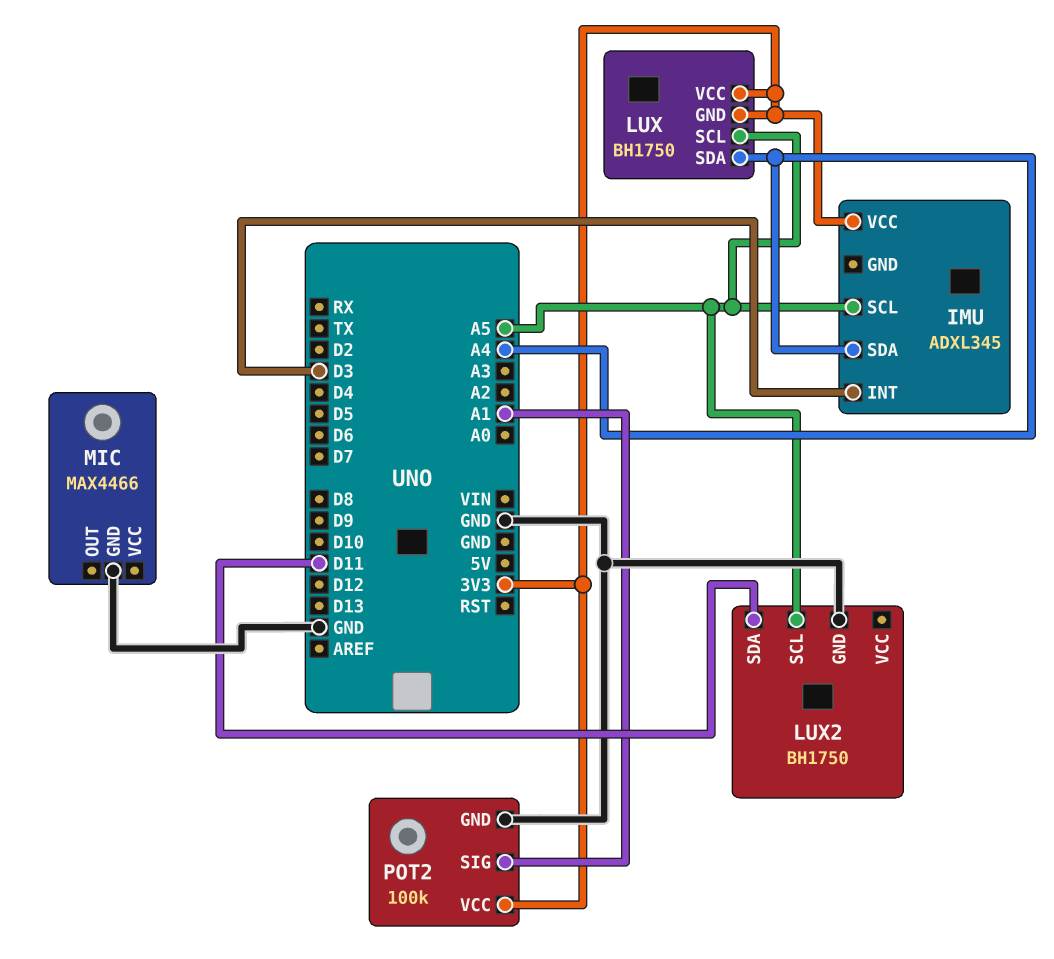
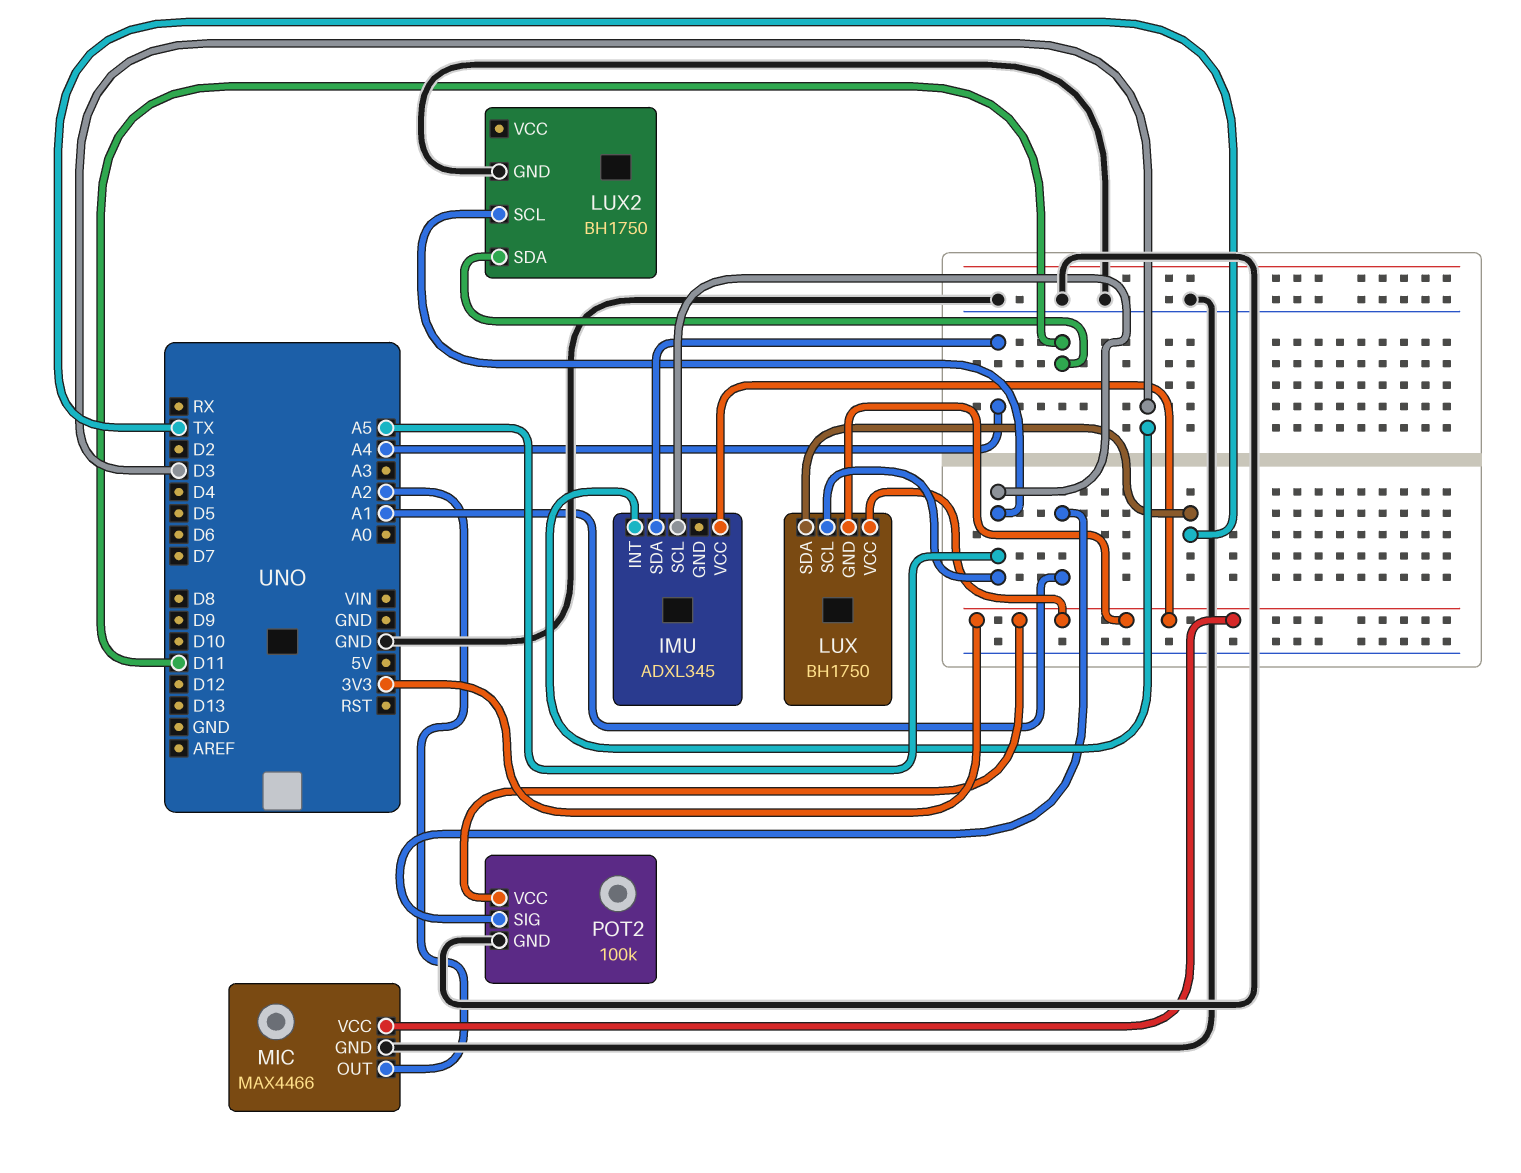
LUX pin SDA: A4 -> TX
MIC pin OUT: none -> A2
MIC pin VCC: none -> 3V3

